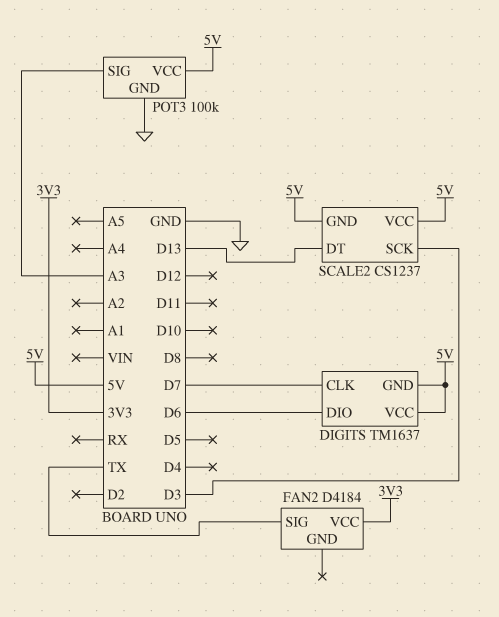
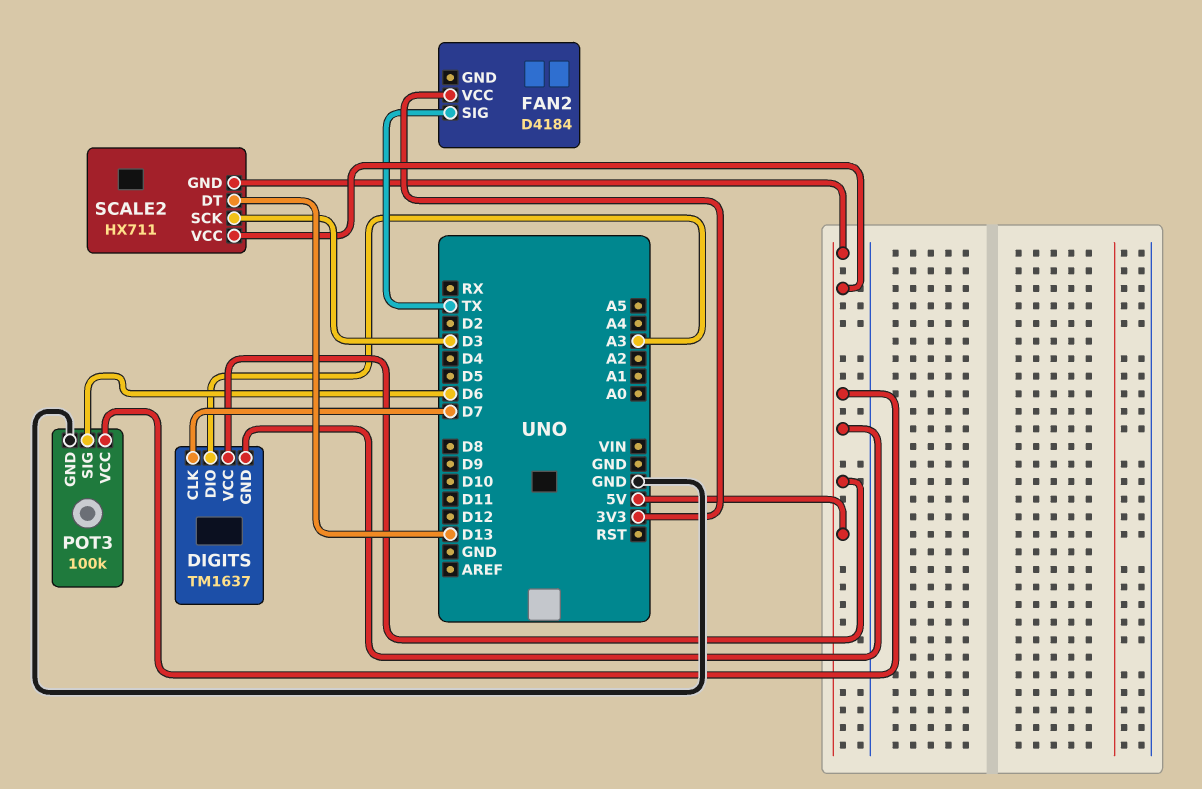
DIGITS pin DIO: D6 -> A3
POT3 pin SIG: A3 -> D6
SCALE2: CS1237 -> HX711

